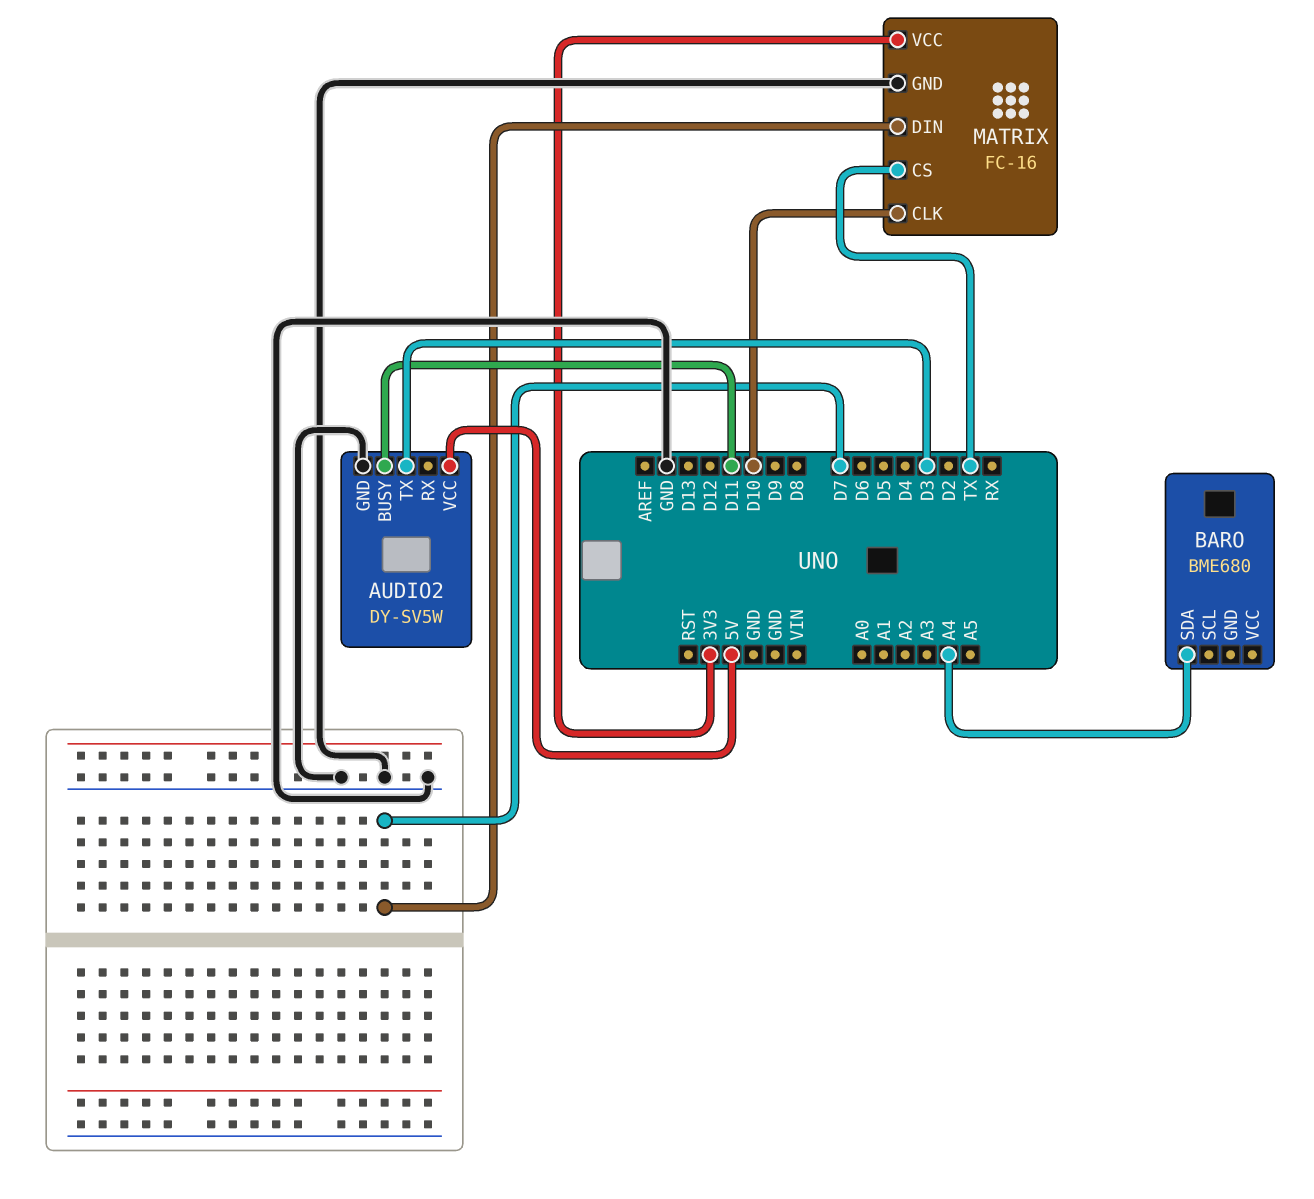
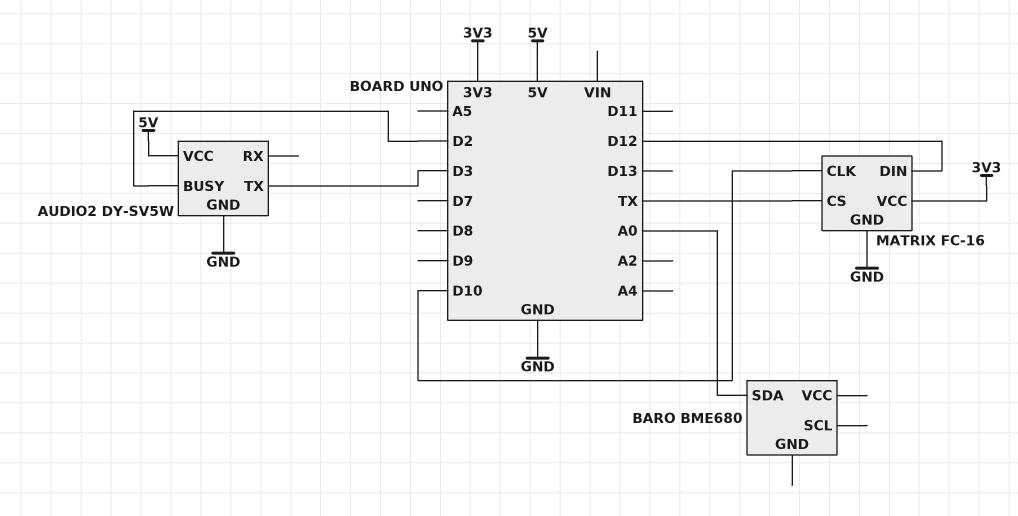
AUDIO2 pin BUSY: D11 -> D2
BARO pin SDA: A4 -> A0
MATRIX pin DIN: D7 -> D12

